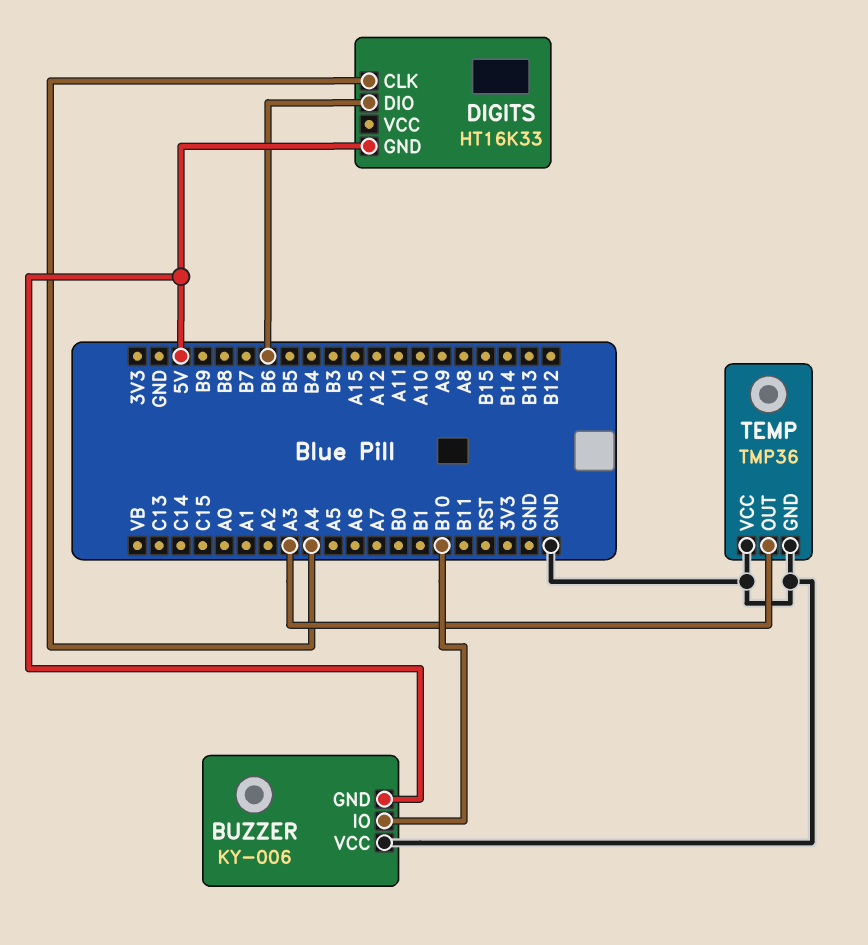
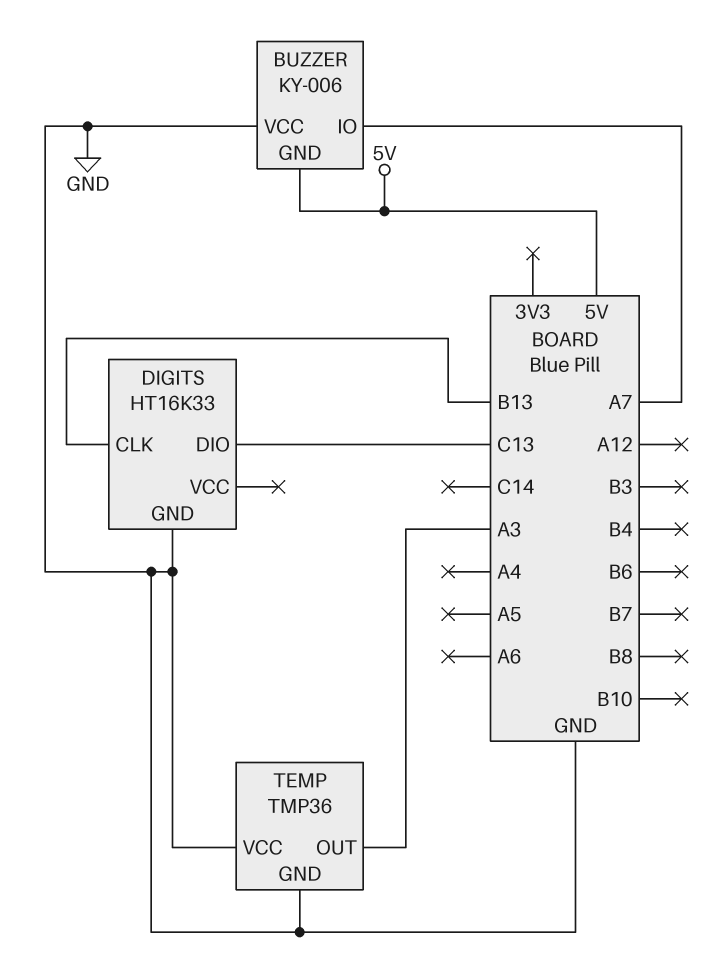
BUZZER pin IO: B10 -> A7
DIGITS pin CLK: A4 -> B13
DIGITS pin DIO: B6 -> C13
DIGITS pin GND: 5V -> GND

